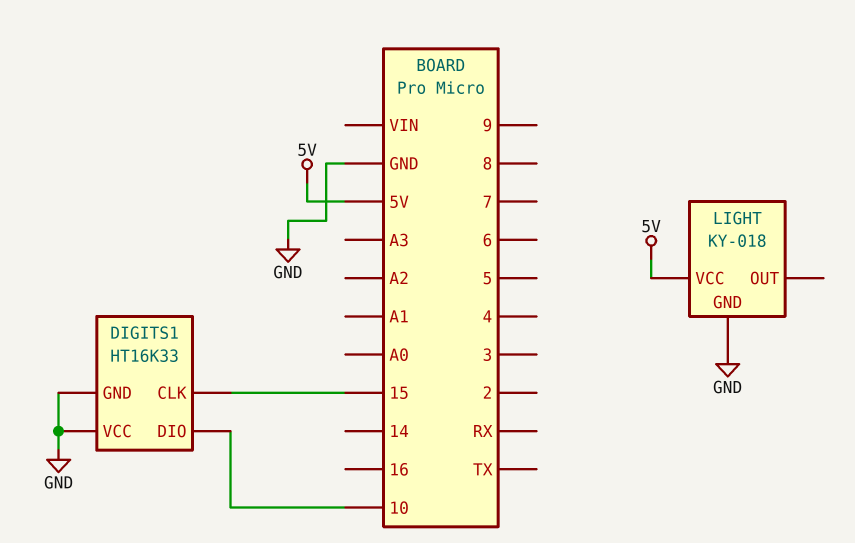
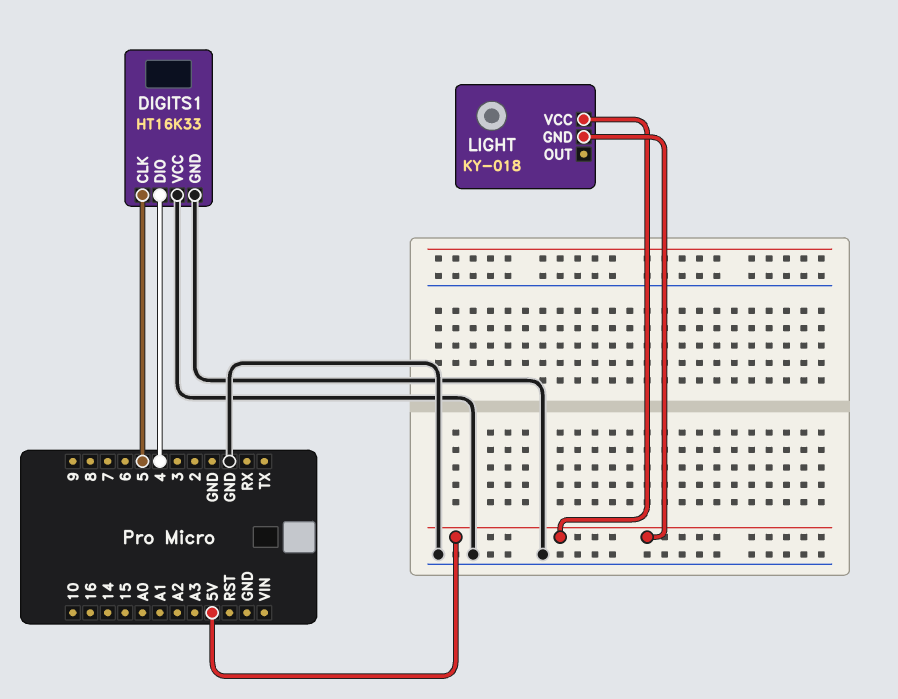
DIGITS1 pin CLK: 15 -> 5
DIGITS1 pin DIO: 10 -> 4
LIGHT pin GND: GND -> 5V

